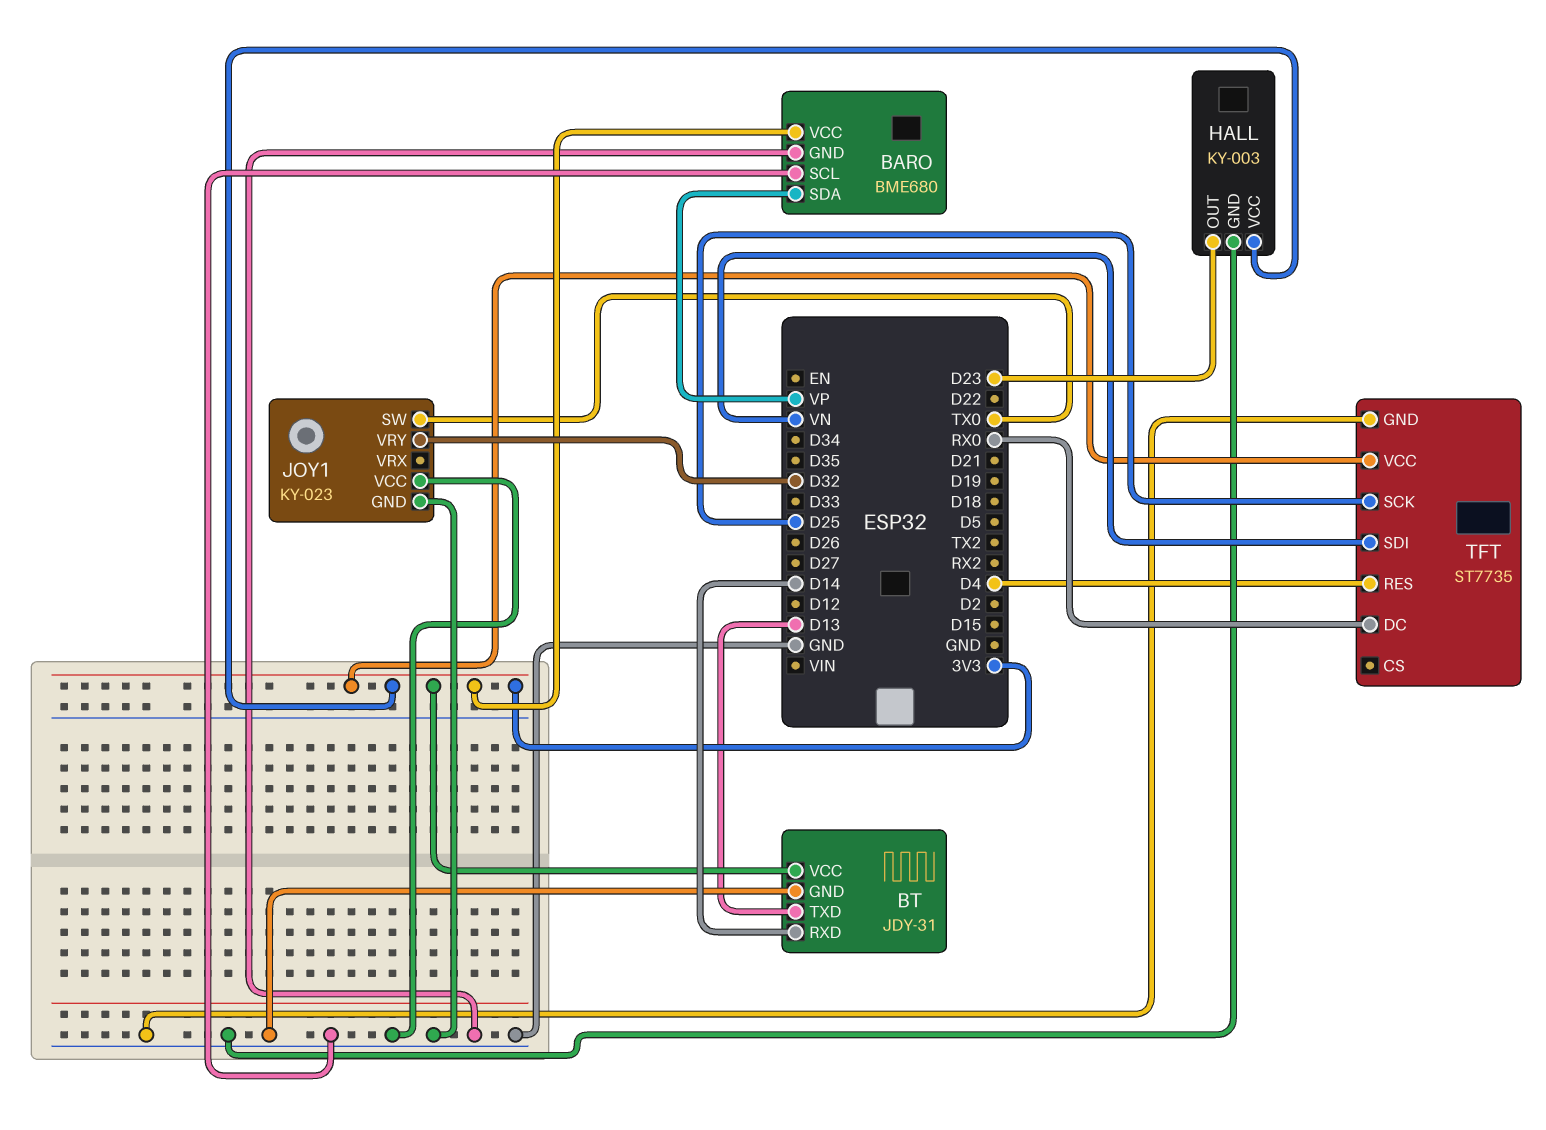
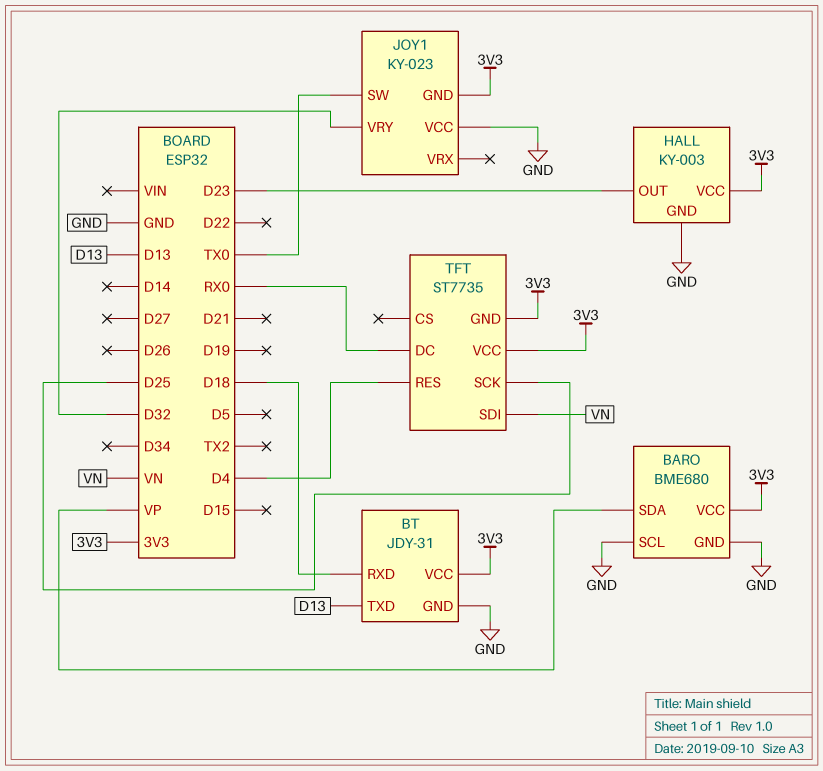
BT pin RXD: D14 -> D18
JOY1 pin GND: GND -> 3V3
TFT pin GND: GND -> 3V3

